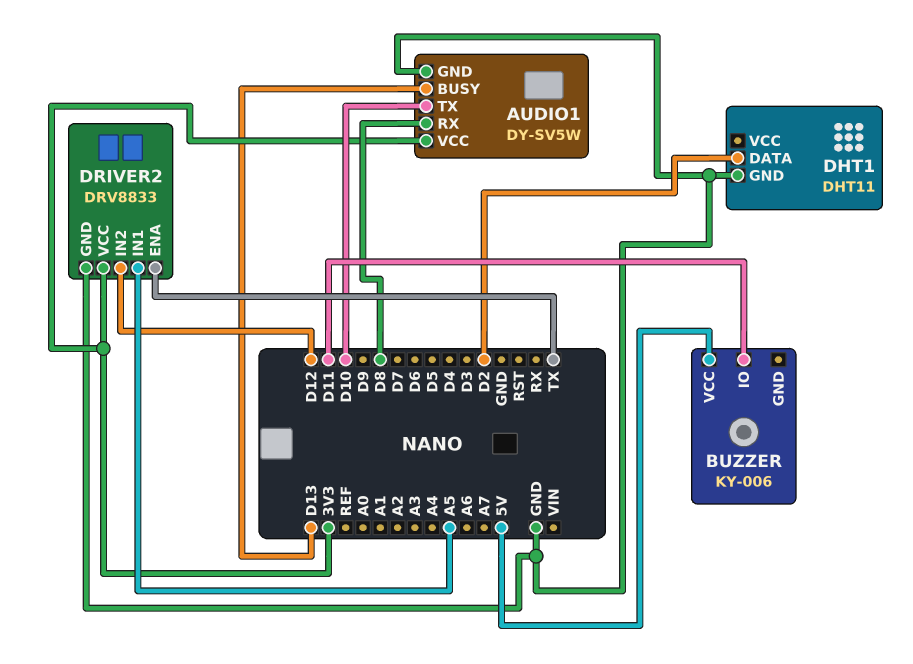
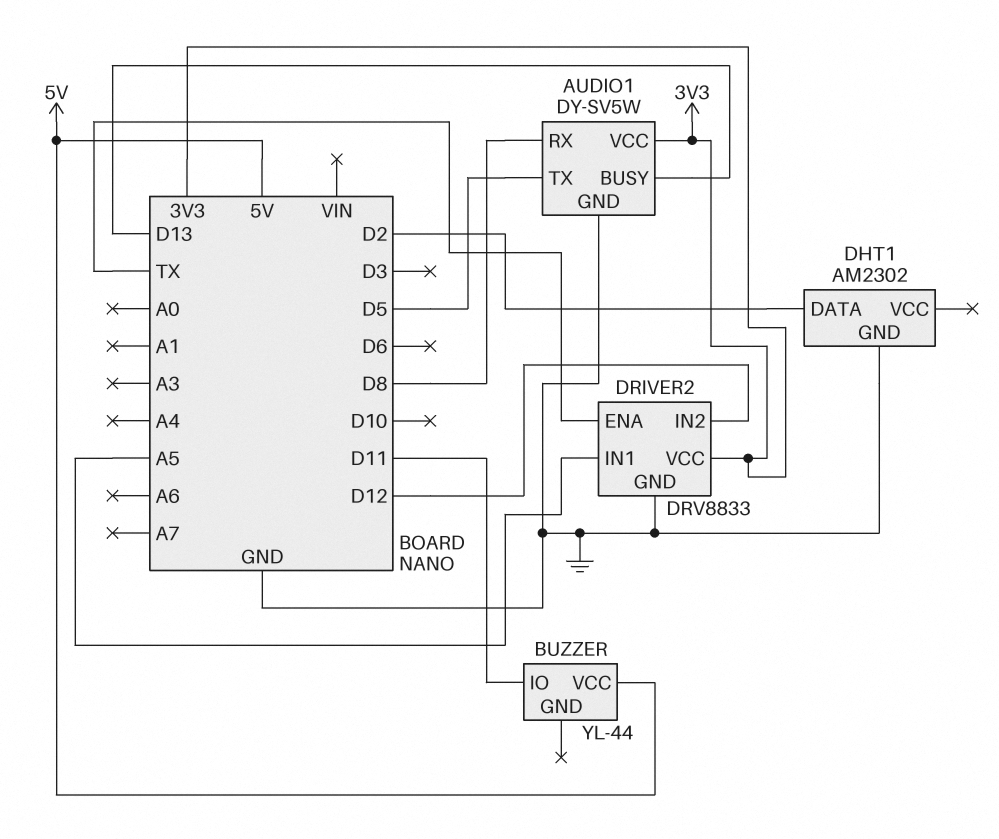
AUDIO1 pin TX: D10 -> D5
BUZZER: KY-006 -> YL-44
DHT1: DHT11 -> AM2302

